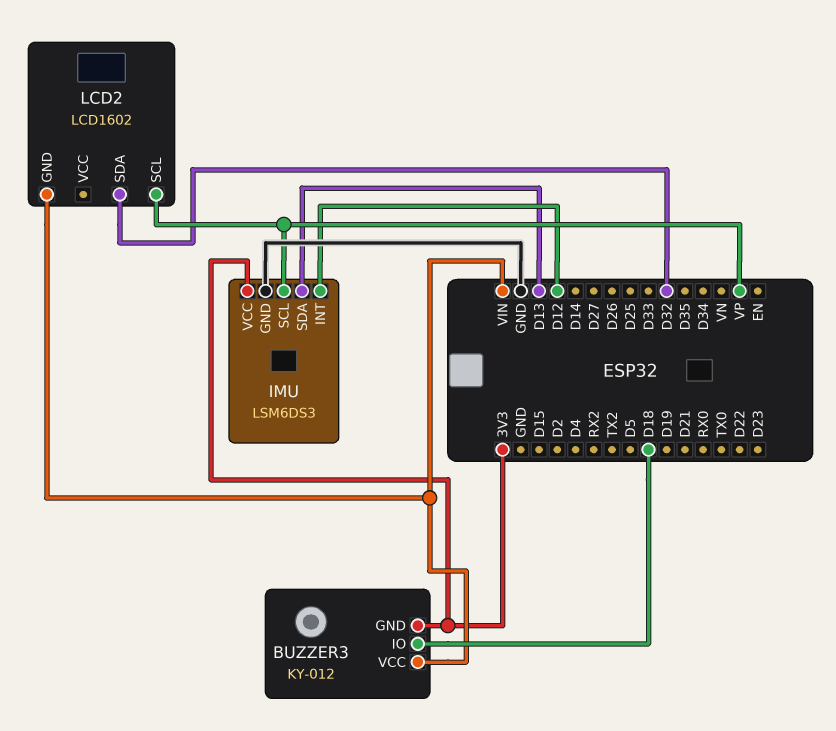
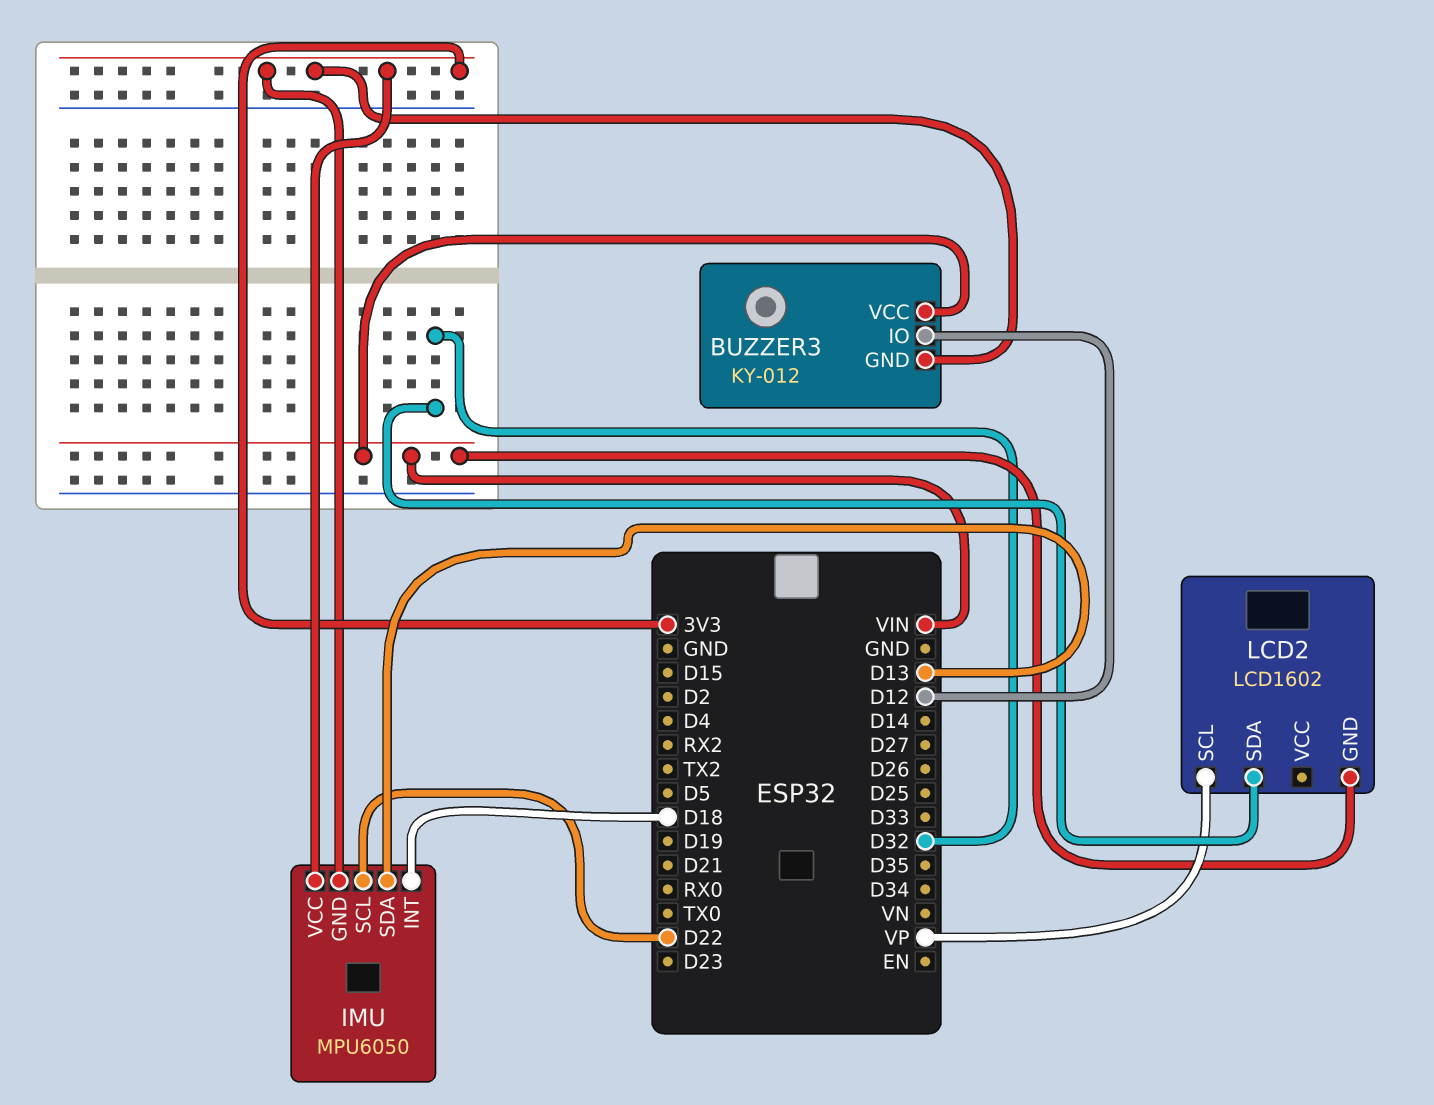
BUZZER3 pin IO: D18 -> D12
IMU: LSM6DS3 -> MPU6050
IMU pin GND: GND -> 3V3
IMU pin INT: D12 -> D18
IMU pin SCL: VP -> D22

